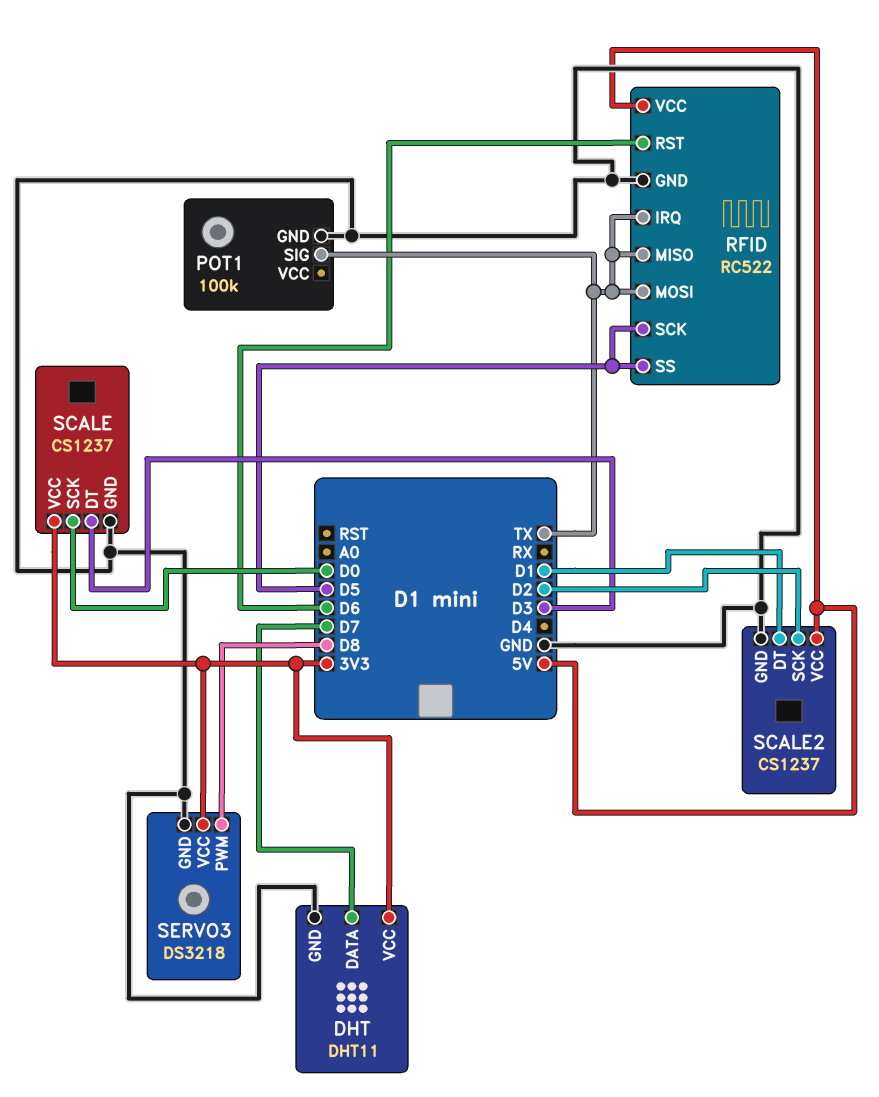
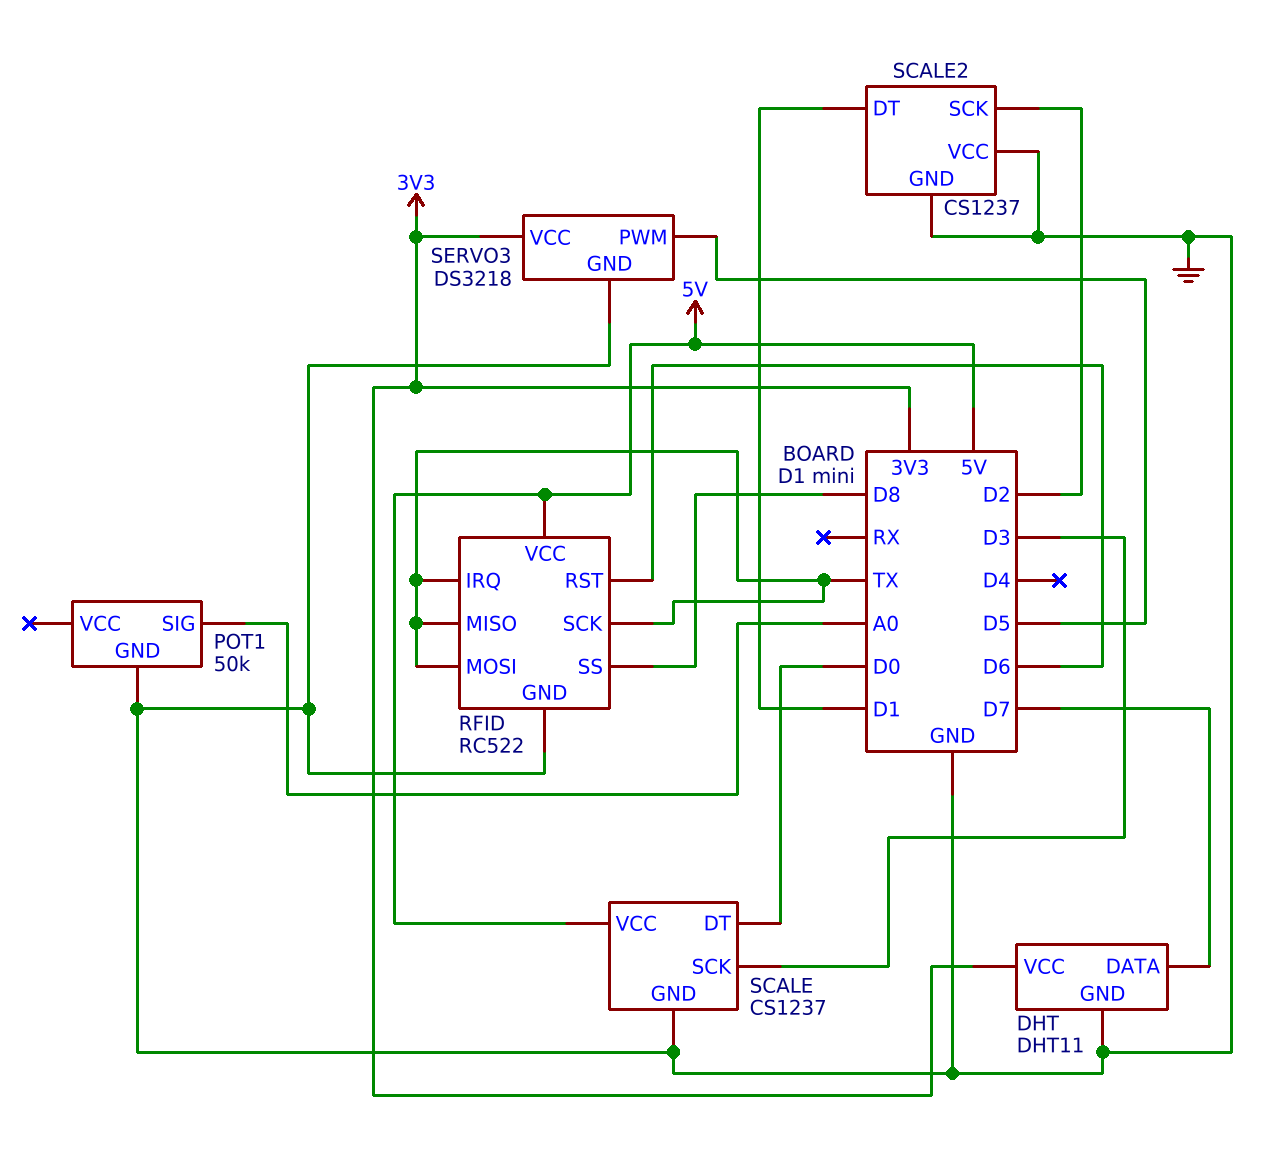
POT1: 100k -> 50k
POT1 pin SIG: TX -> A0
RFID pin SCK: D5 -> TX
RFID pin SS: D5 -> D8
SCALE pin DT: D3 -> D0
SCALE pin SCK: D0 -> D3
SCALE pin VCC: 3V3 -> 5V
SCALE2 pin VCC: 5V -> GND
SERVO3 pin PWM: D8 -> D5

